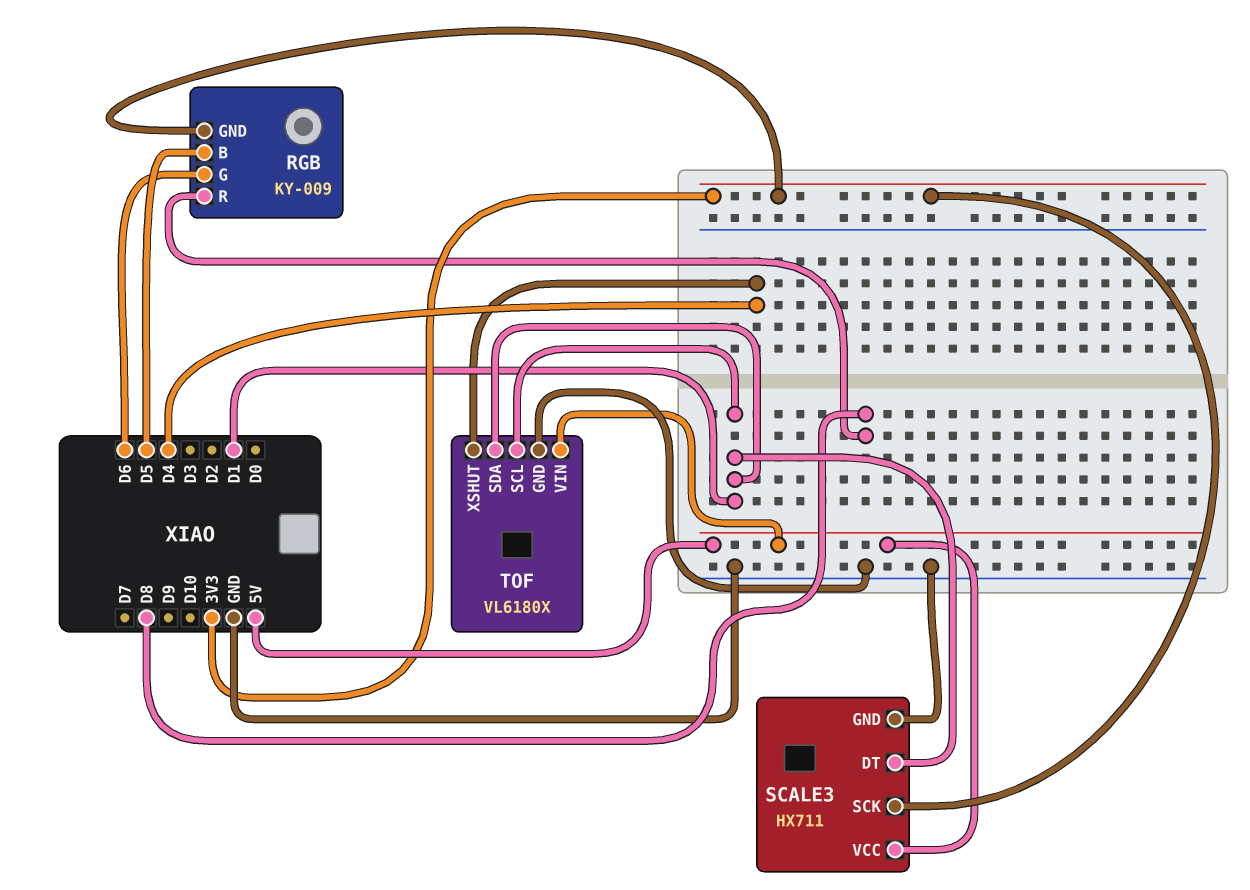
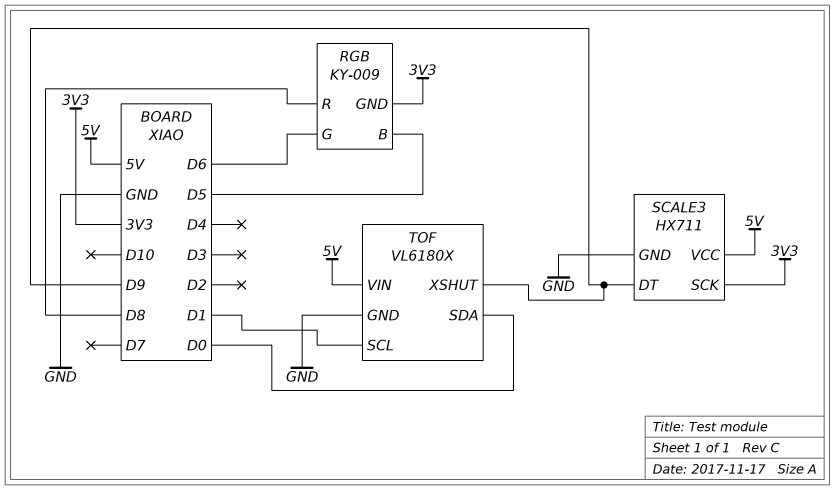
SCALE3 pin DT: D1 -> D9
TOF pin SDA: D1 -> D0
TOF pin XSHUT: D4 -> D9

